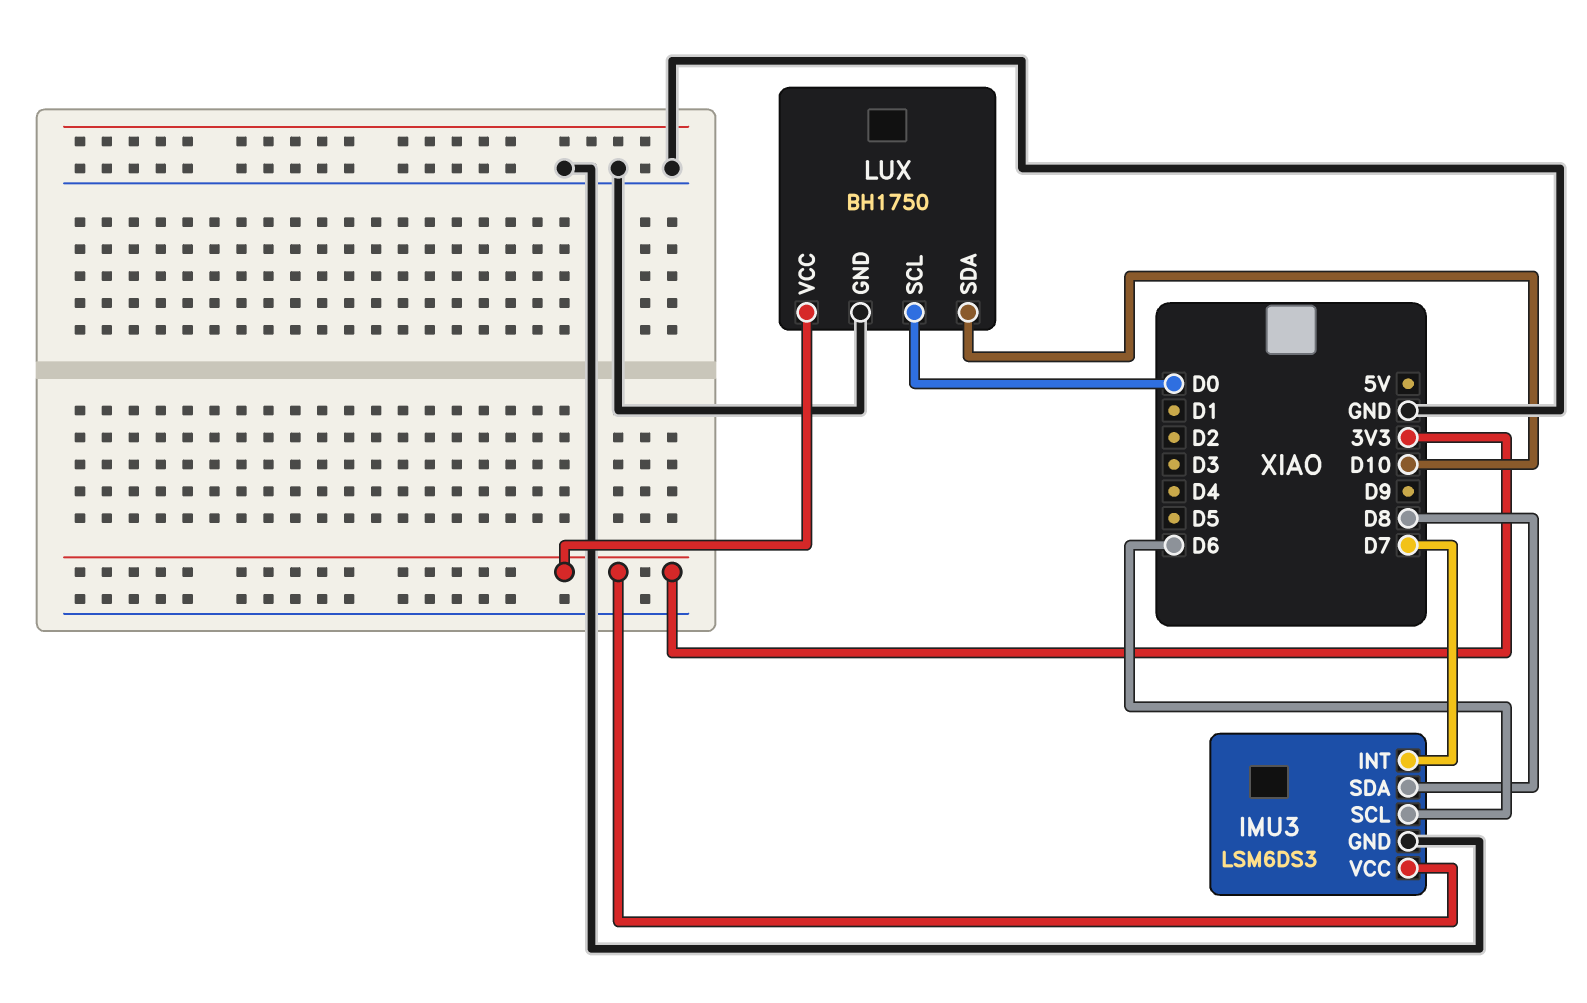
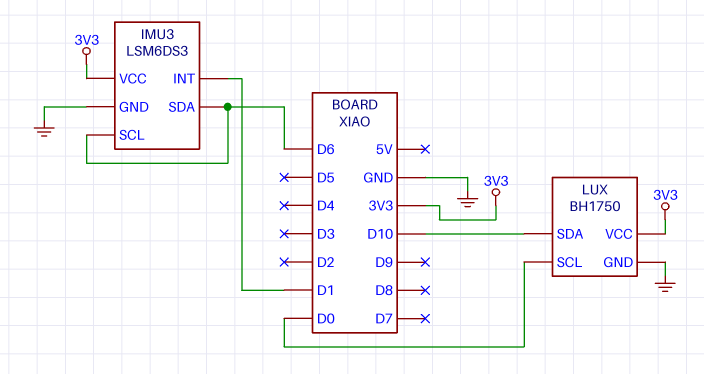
IMU3 pin INT: D7 -> D1
IMU3 pin SDA: D8 -> D6

